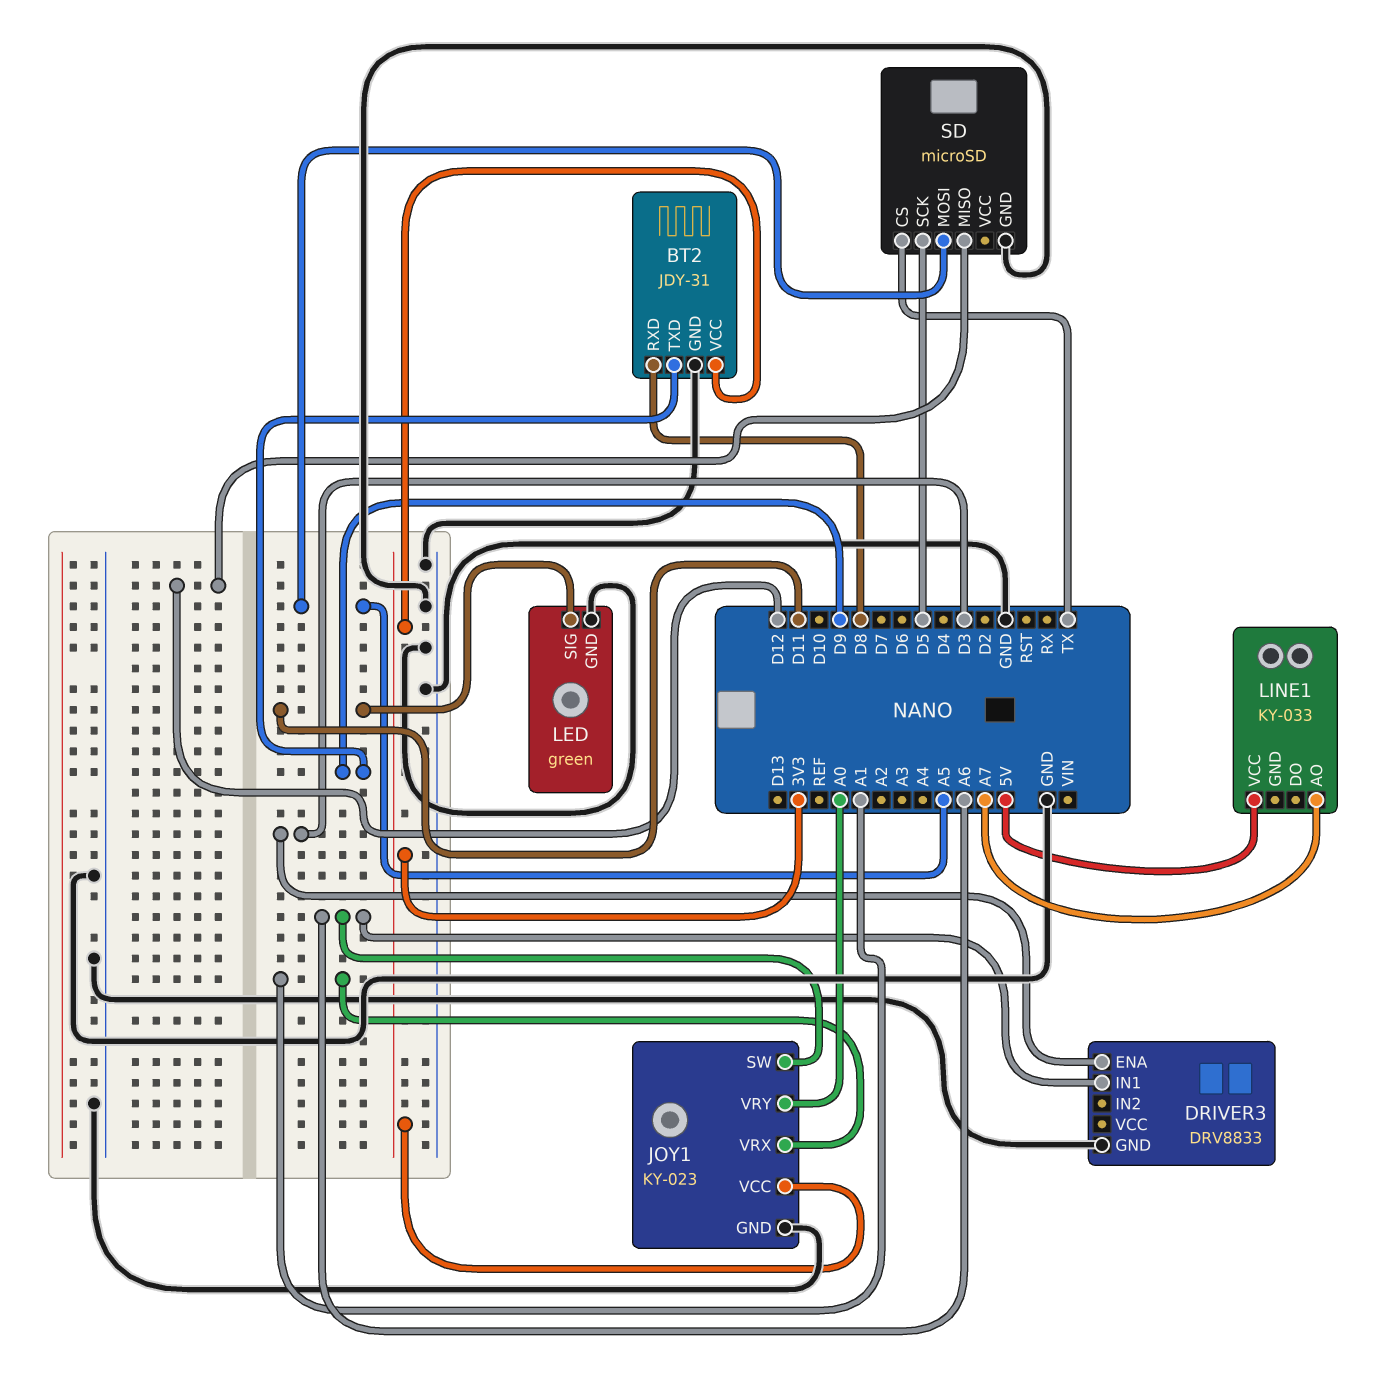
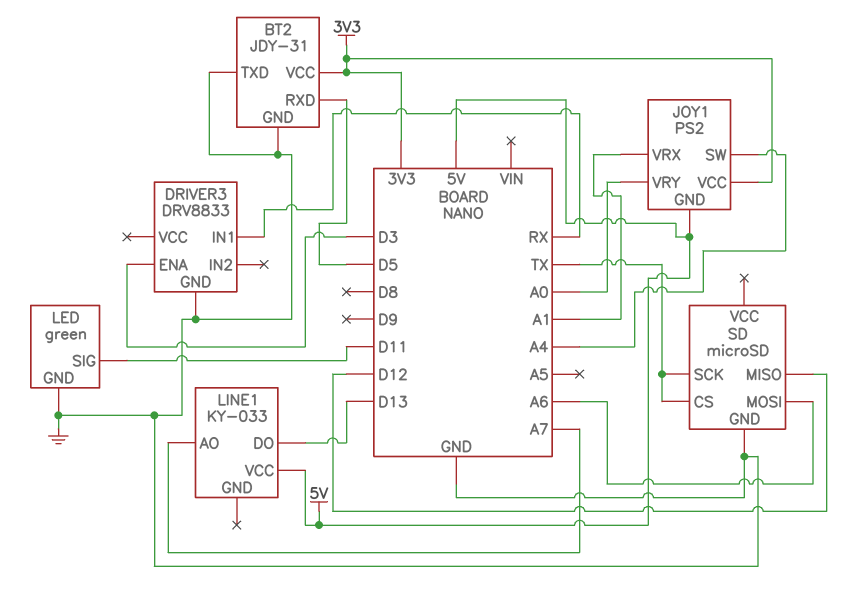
BT2 pin RXD: D8 -> D5
BT2 pin TXD: D9 -> GND
DRIVER3 pin IN1: A6 -> RX
JOY1: KY-023 -> PS2
JOY1 pin GND: GND -> 5V
JOY1 pin SW: A6 -> A4
LINE1 pin DO: none -> D13
SD pin MOSI: A5 -> A6
SD pin SCK: D5 -> TX

